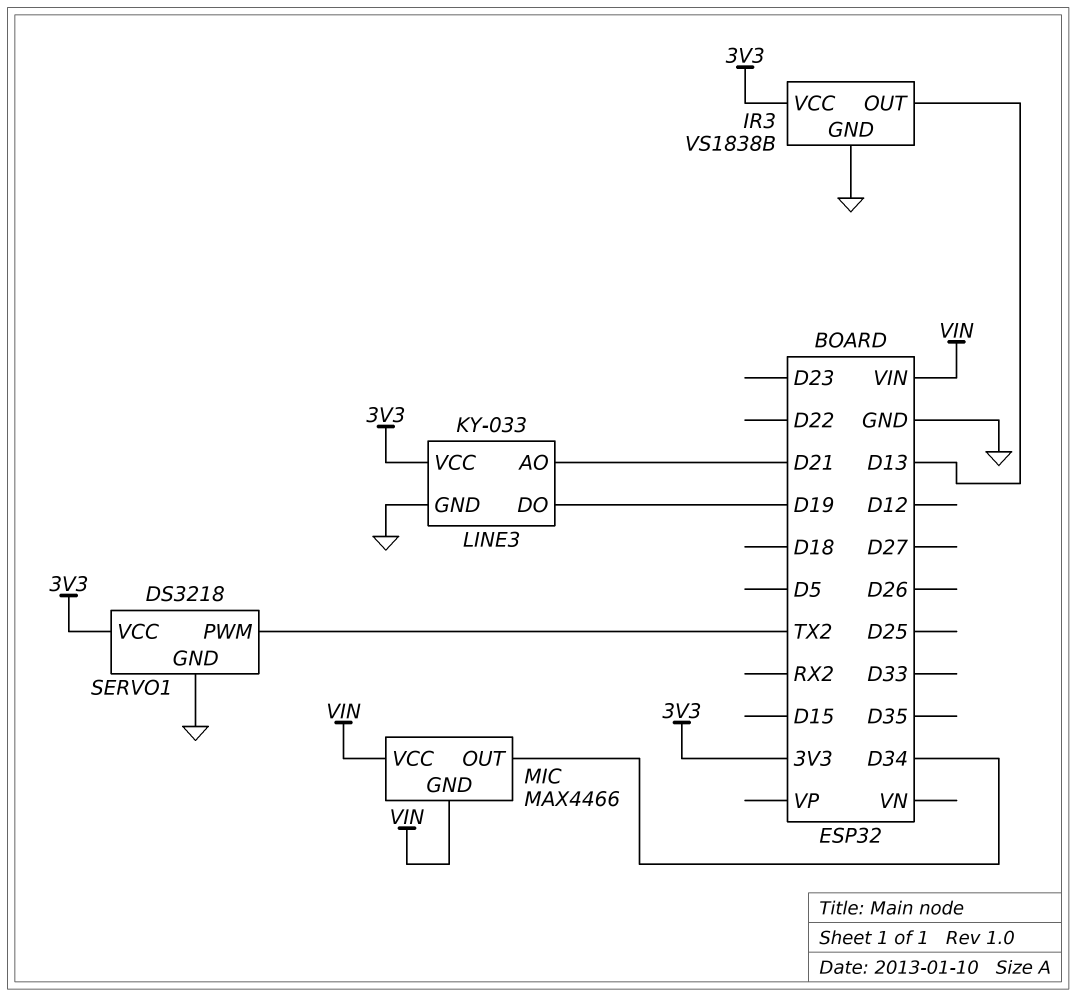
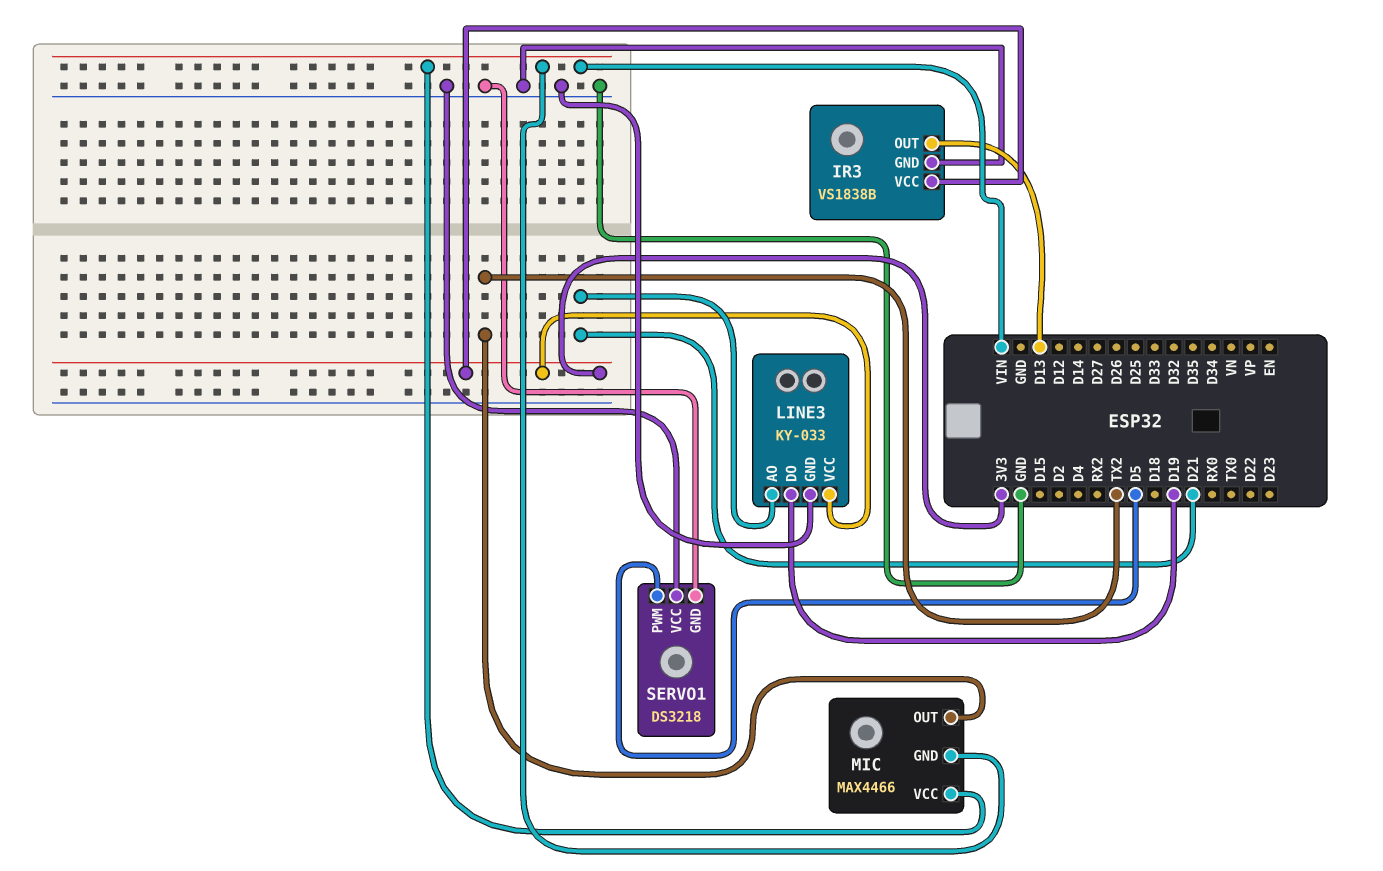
MIC pin OUT: D34 -> TX2
SERVO1 pin PWM: TX2 -> D5
SERVO1 pin VCC: 3V3 -> GND

